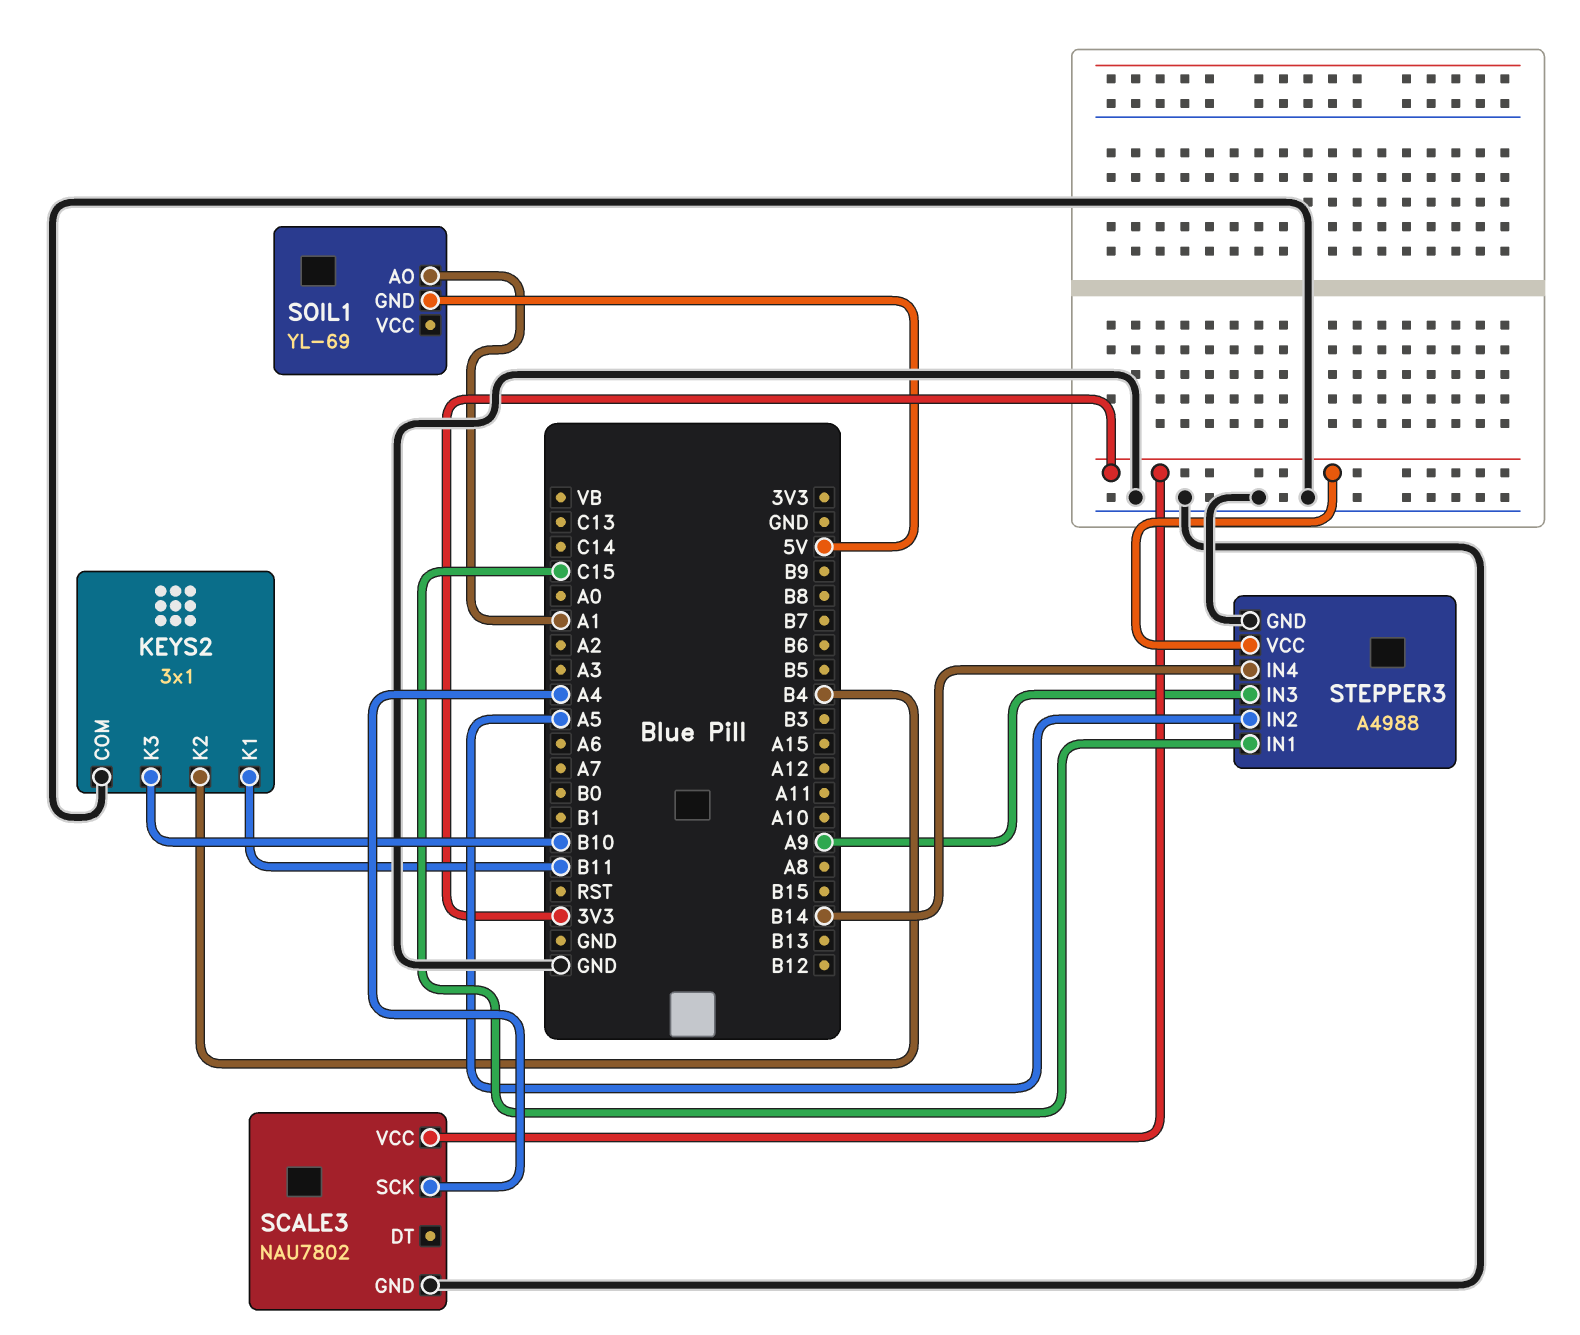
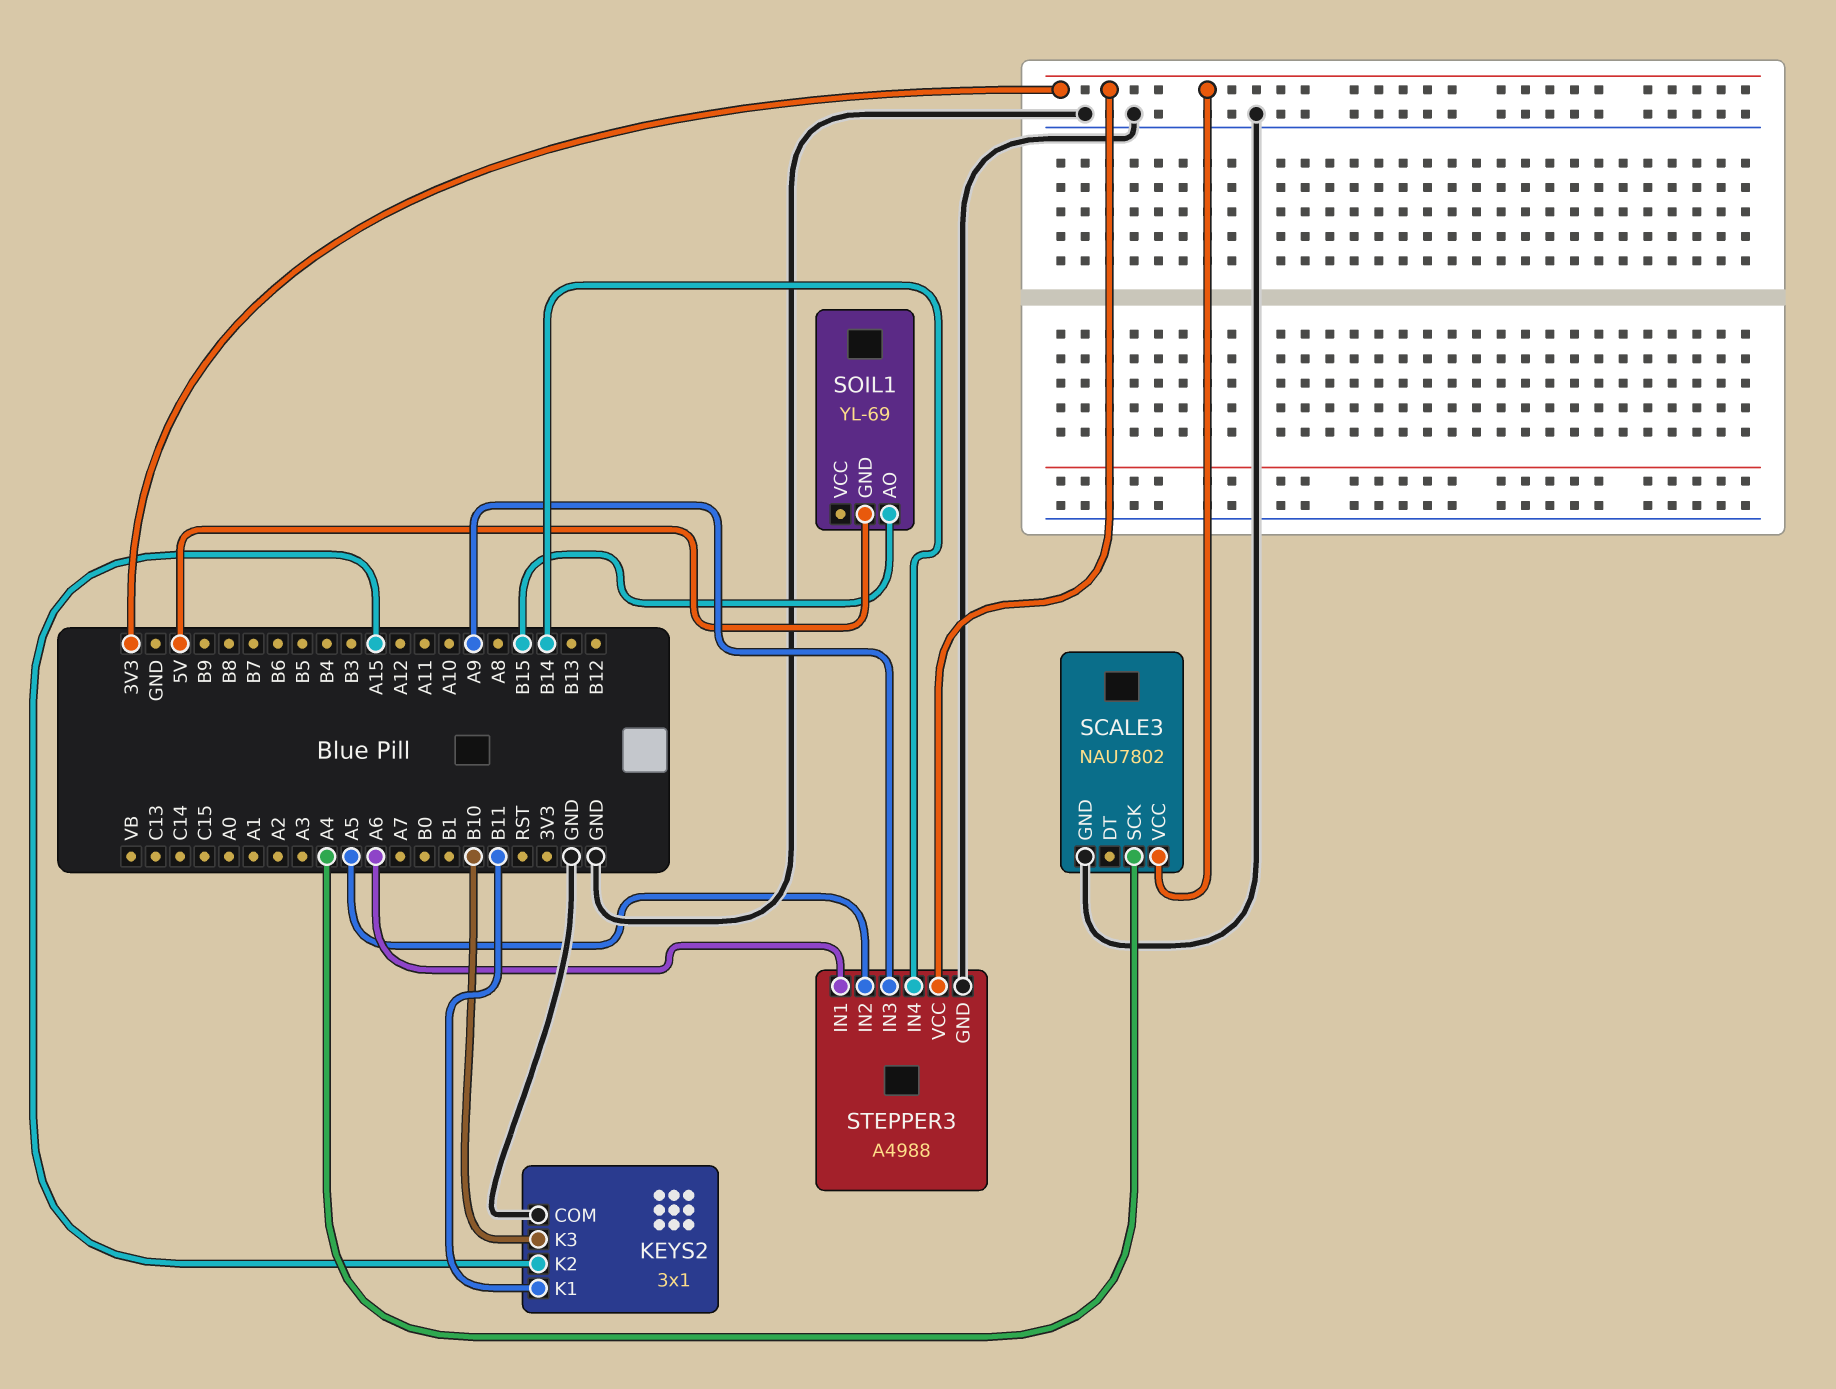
KEYS2 pin K2: B4 -> A15
SOIL1 pin AO: A1 -> B15
STEPPER3 pin IN1: C15 -> A6

